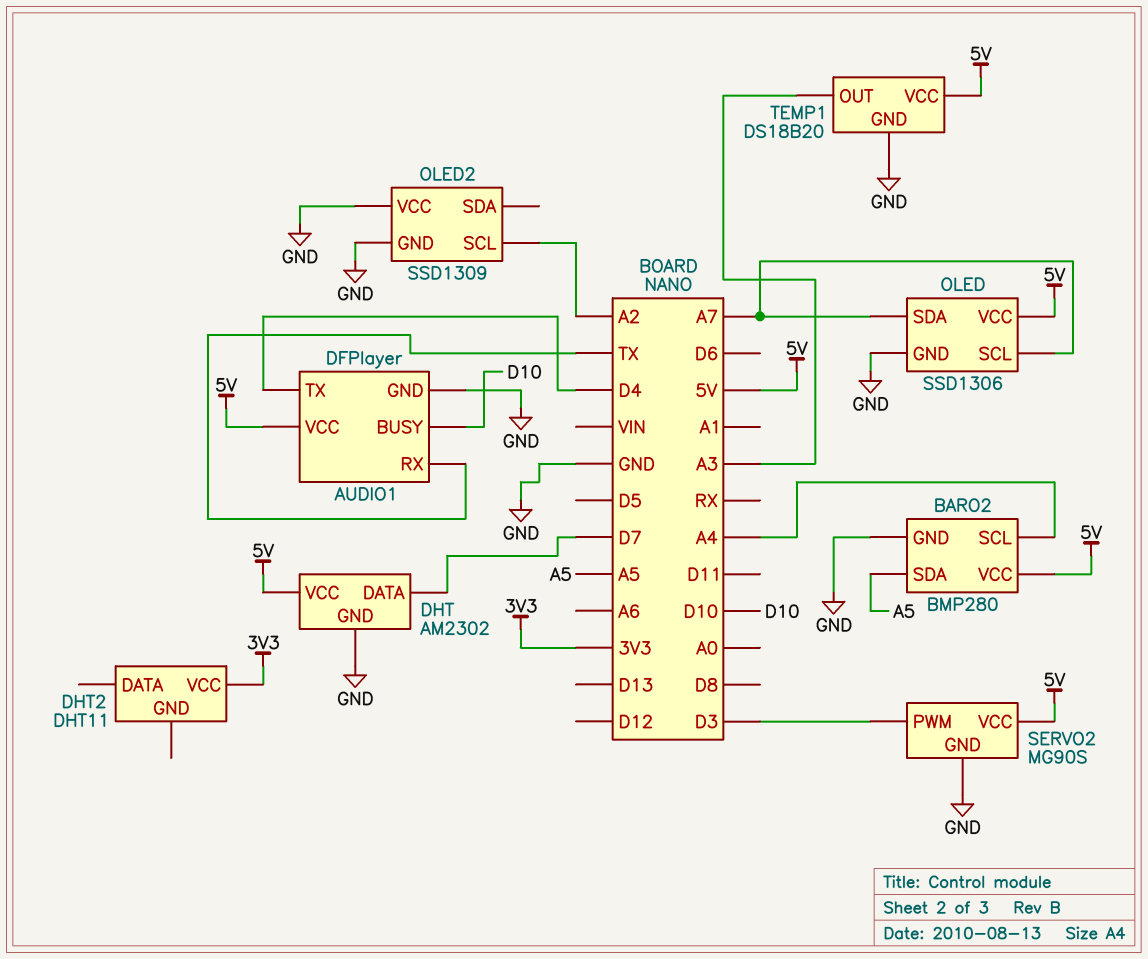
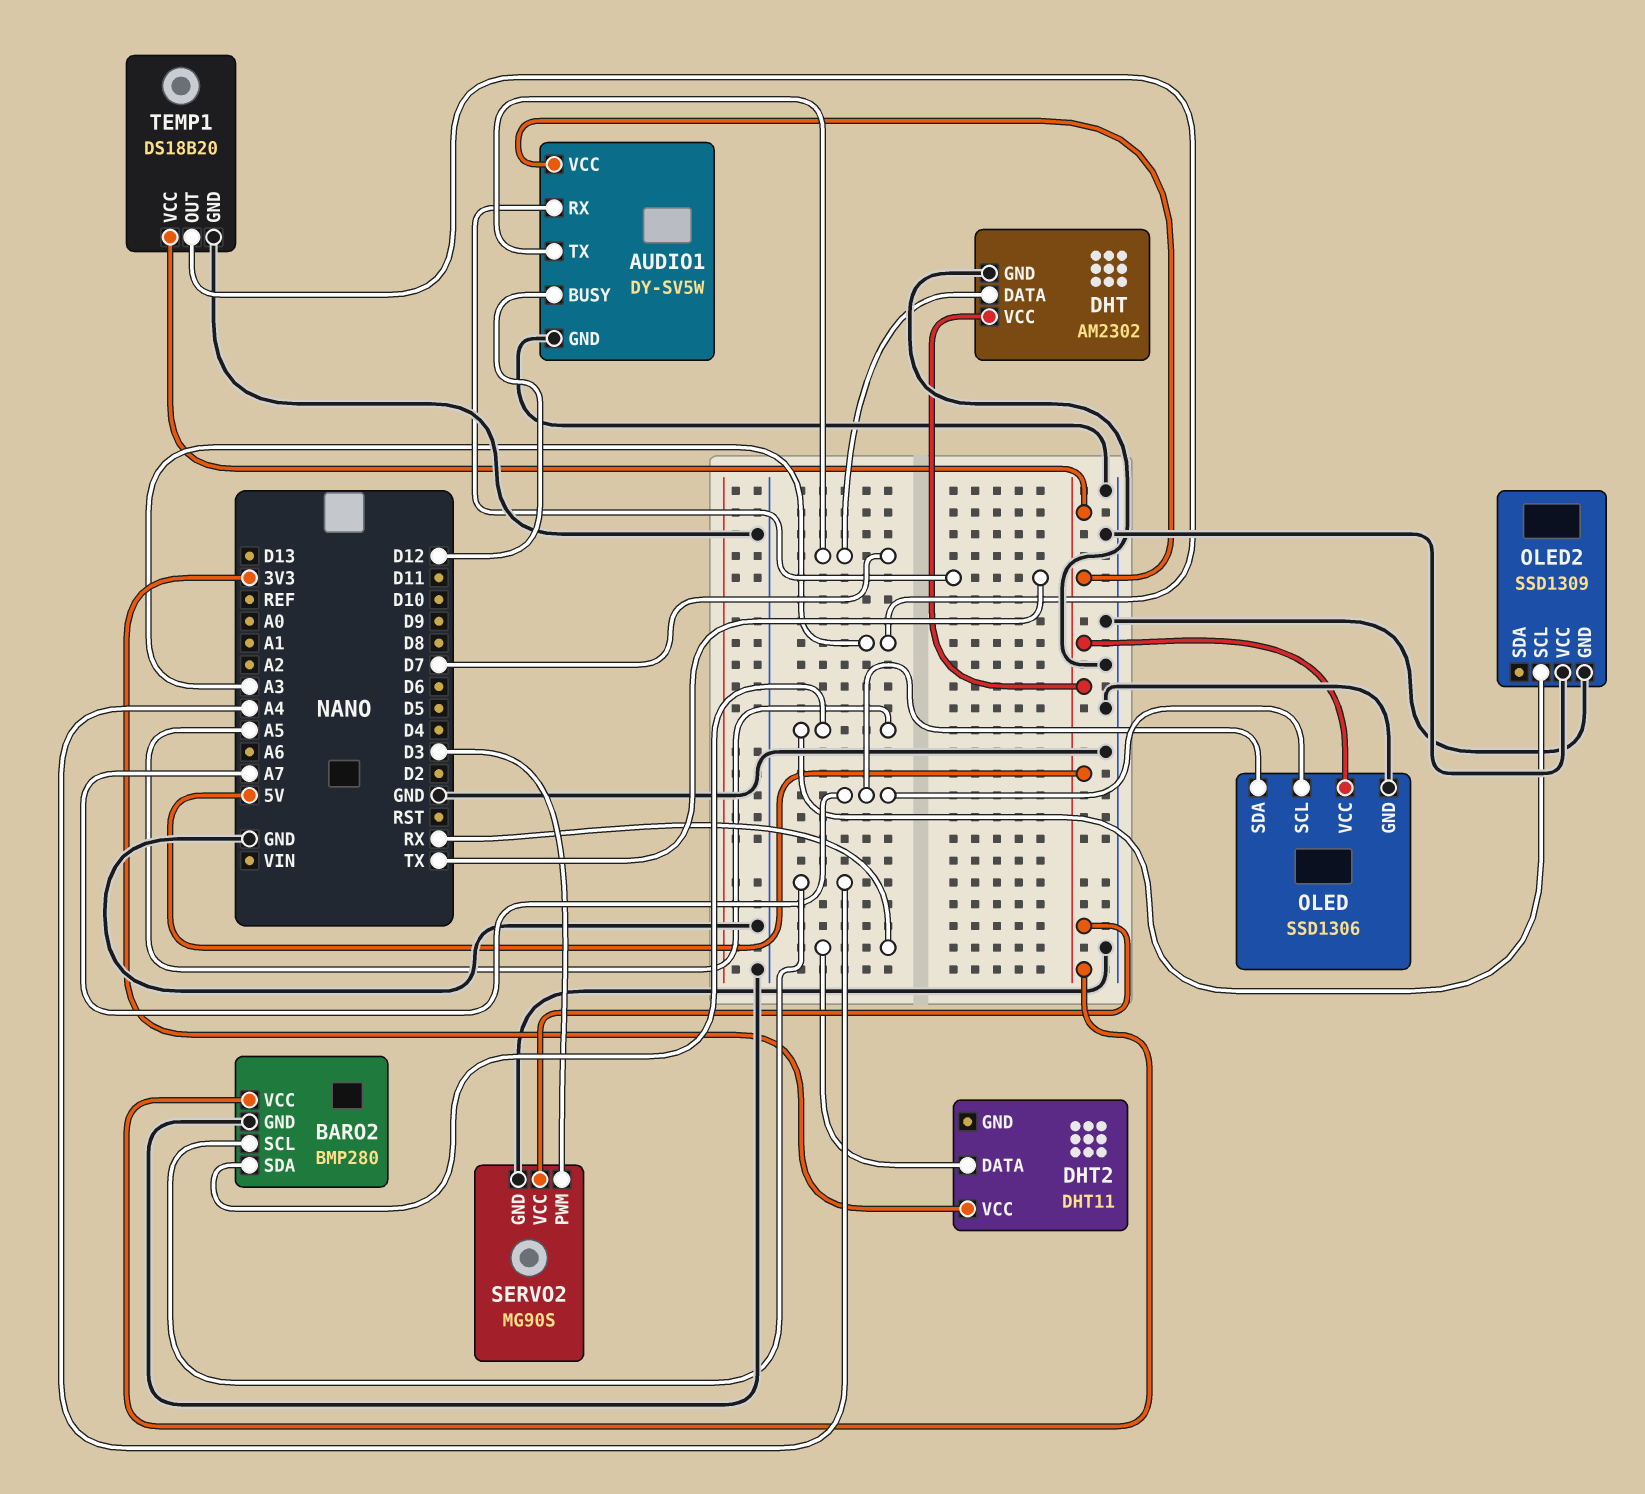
AUDIO1: DFPlayer -> DY-SV5W
AUDIO1 pin BUSY: D10 -> D12
AUDIO1 pin TX: D4 -> D7
DHT2 pin DATA: none -> RX
OLED2 pin SCL: A2 -> A5

